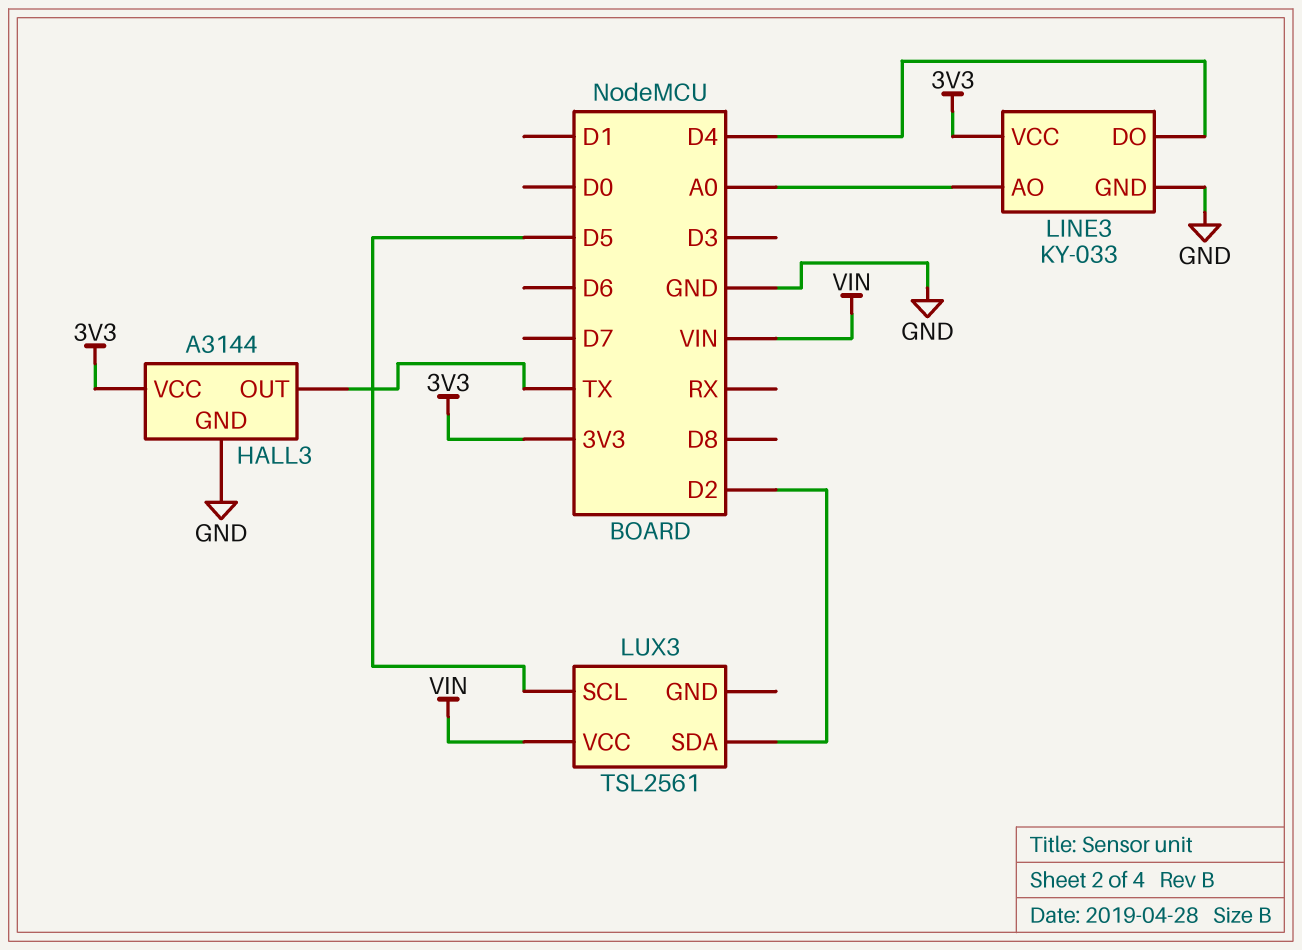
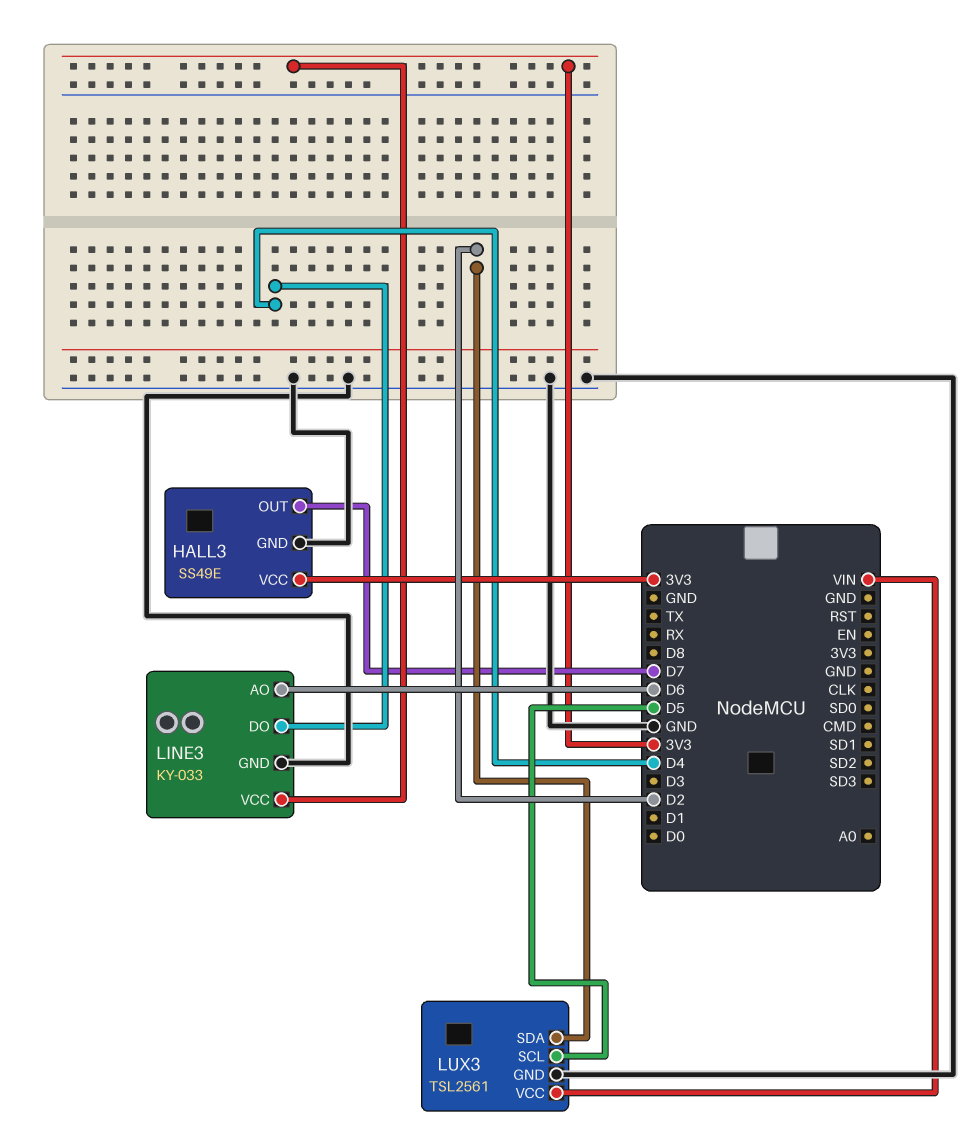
HALL3: A3144 -> SS49E
HALL3 pin OUT: TX -> D7
LINE3 pin AO: A0 -> D6
LUX3 pin GND: none -> GND

